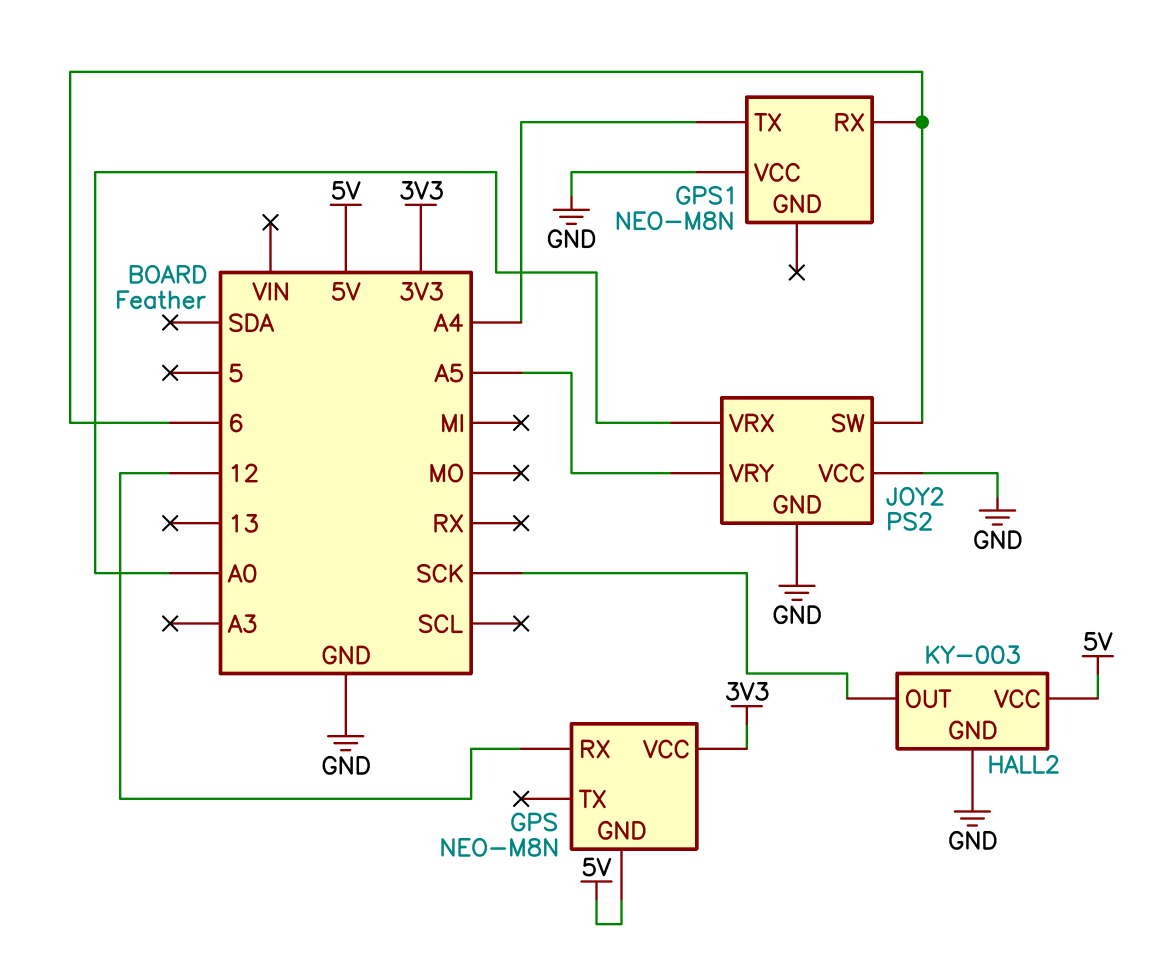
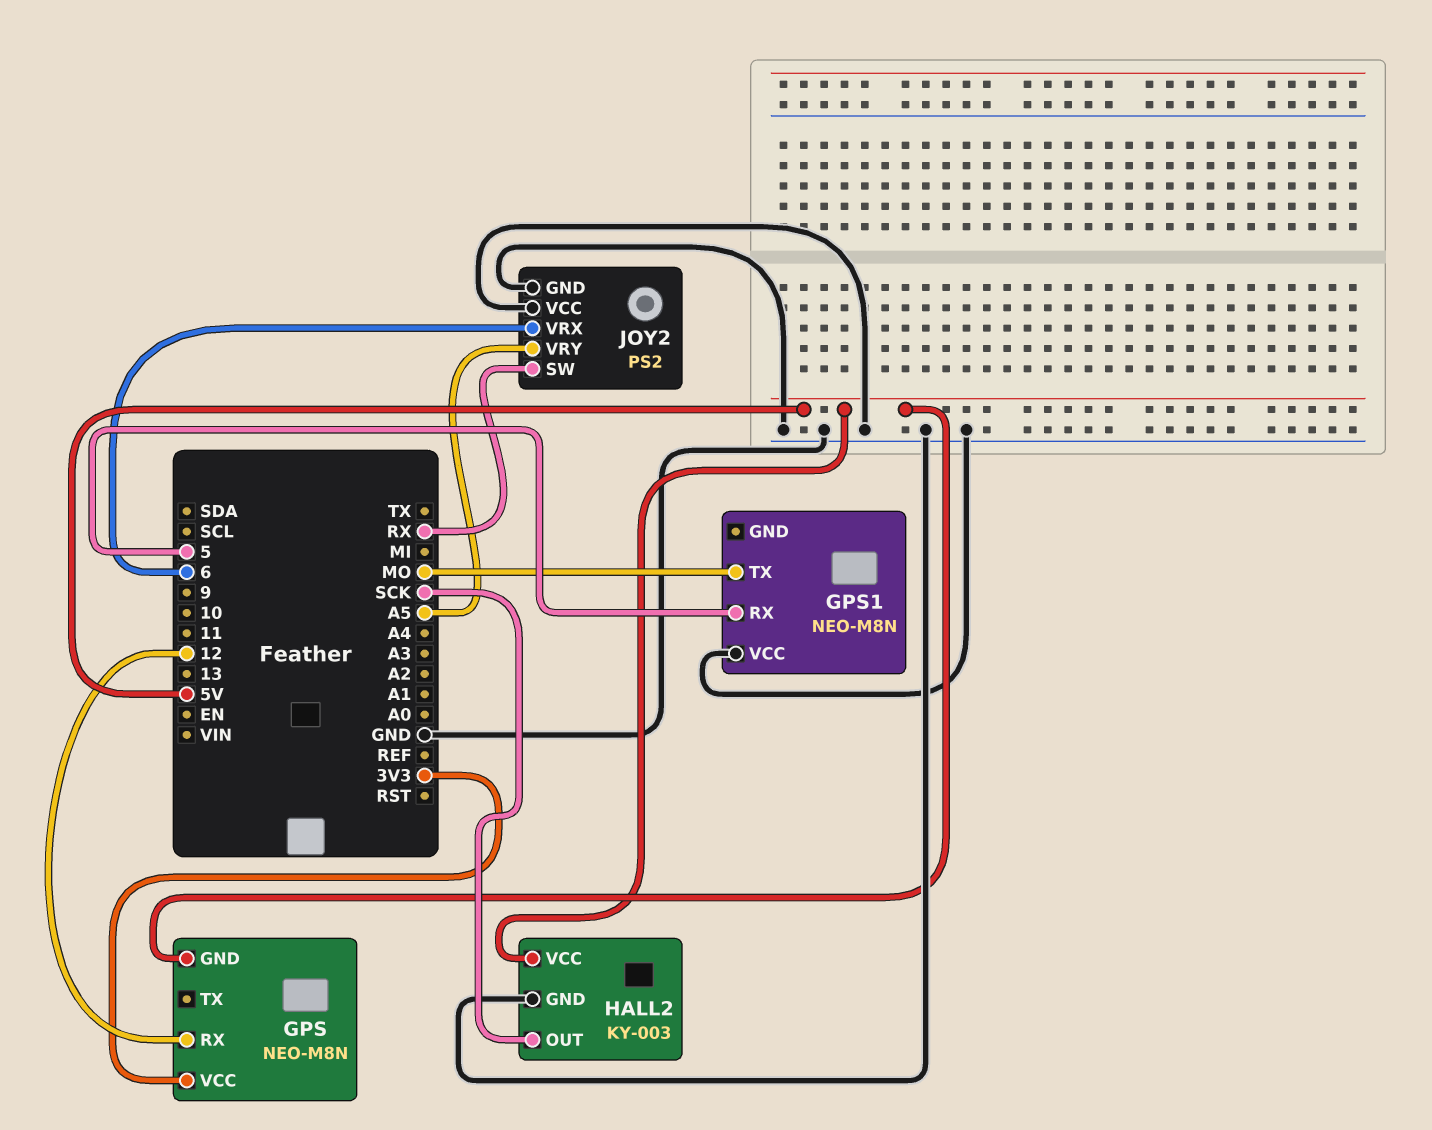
GPS1 pin RX: 6 -> 5
GPS1 pin TX: A4 -> MO
JOY2 pin SW: 6 -> RX
JOY2 pin VRX: A0 -> 6

